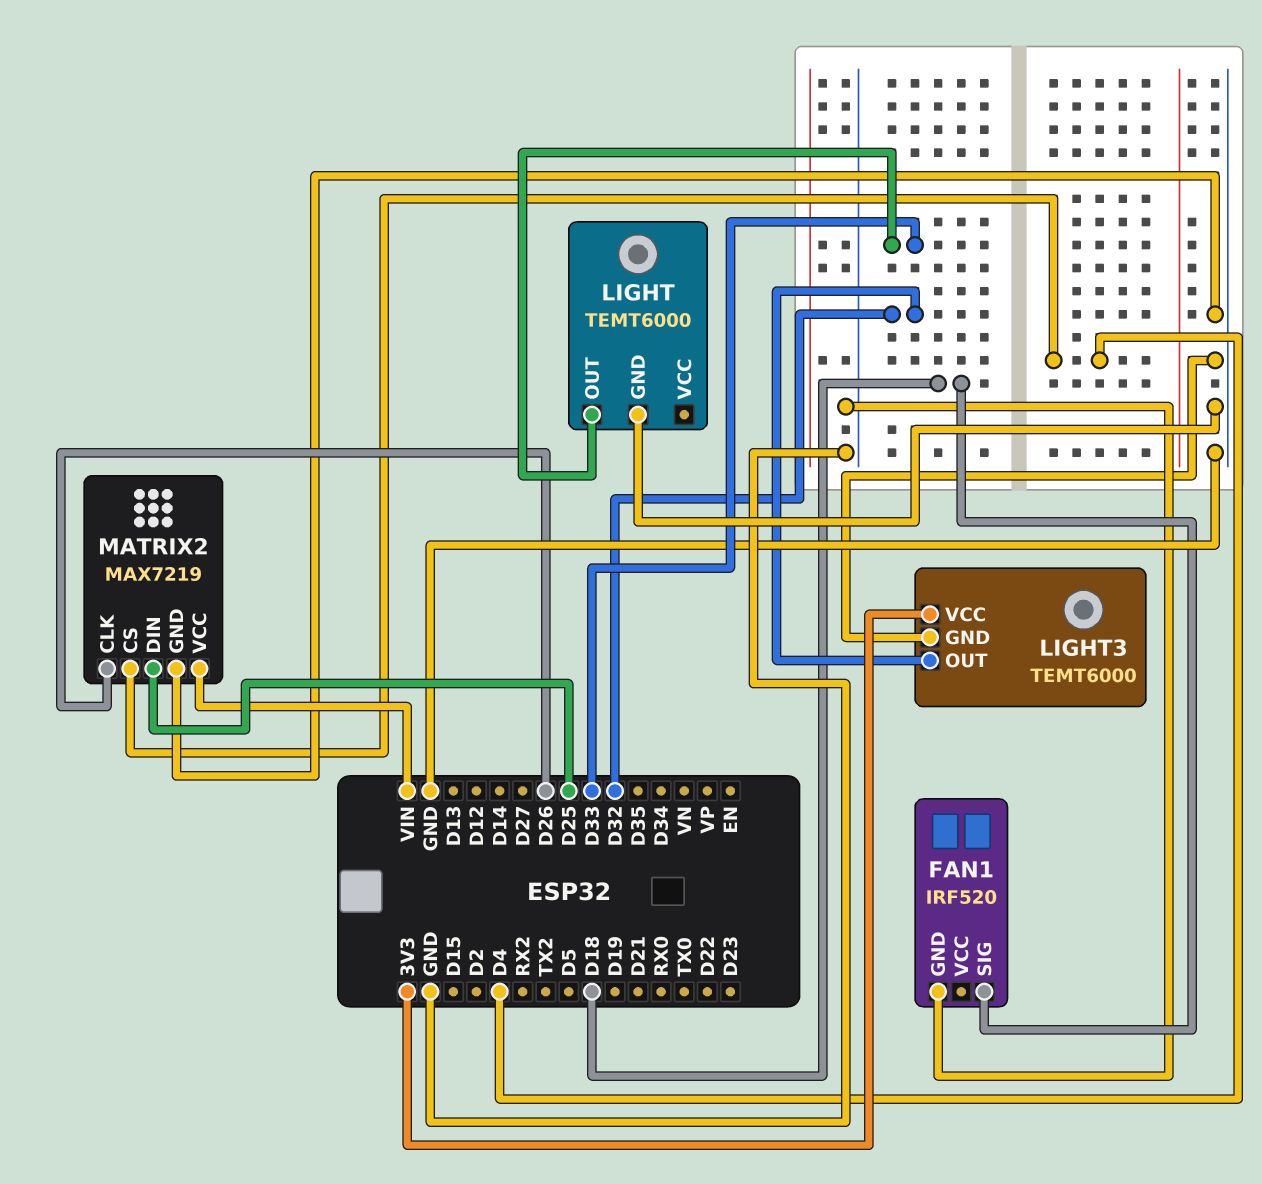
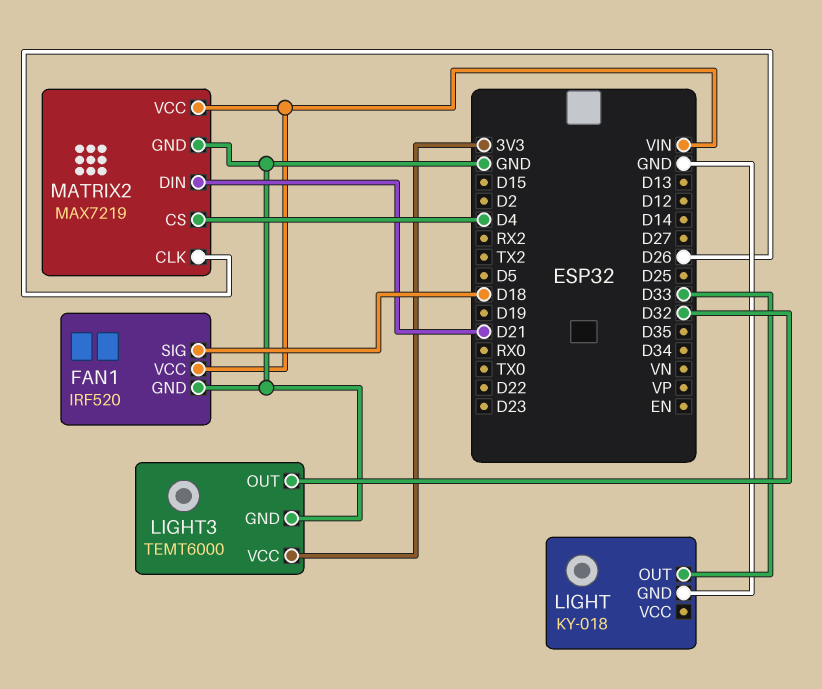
FAN1 pin VCC: none -> VIN
LIGHT: TEMT6000 -> KY-018
MATRIX2 pin DIN: D25 -> D21

